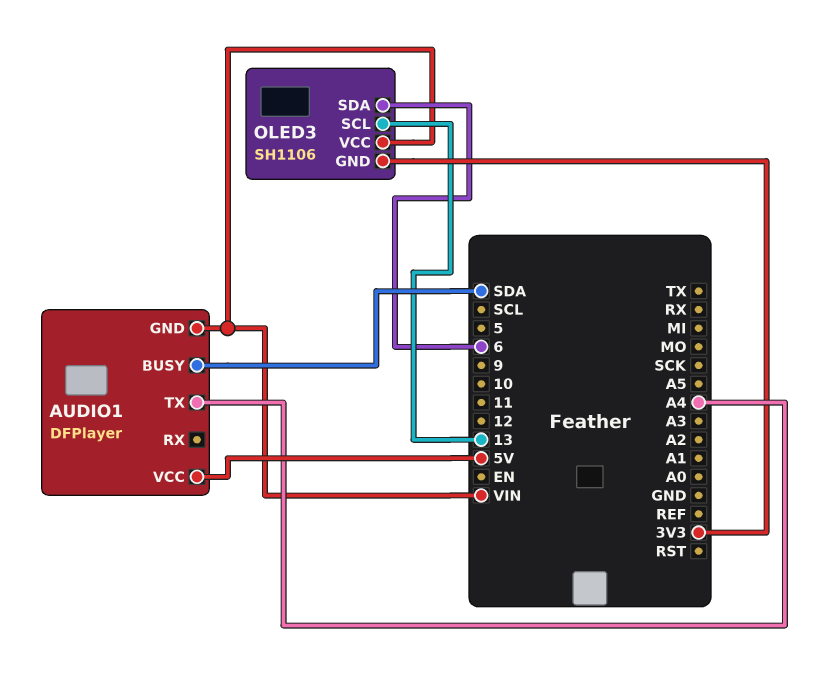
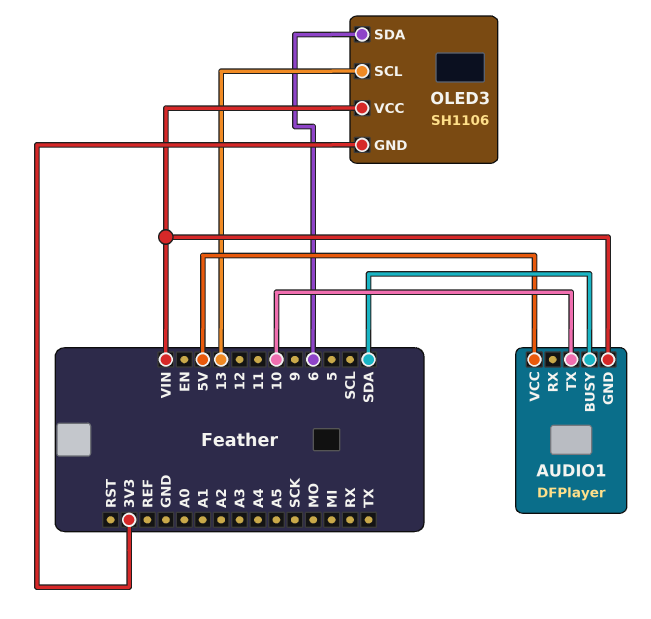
AUDIO1 pin TX: A4 -> 10

